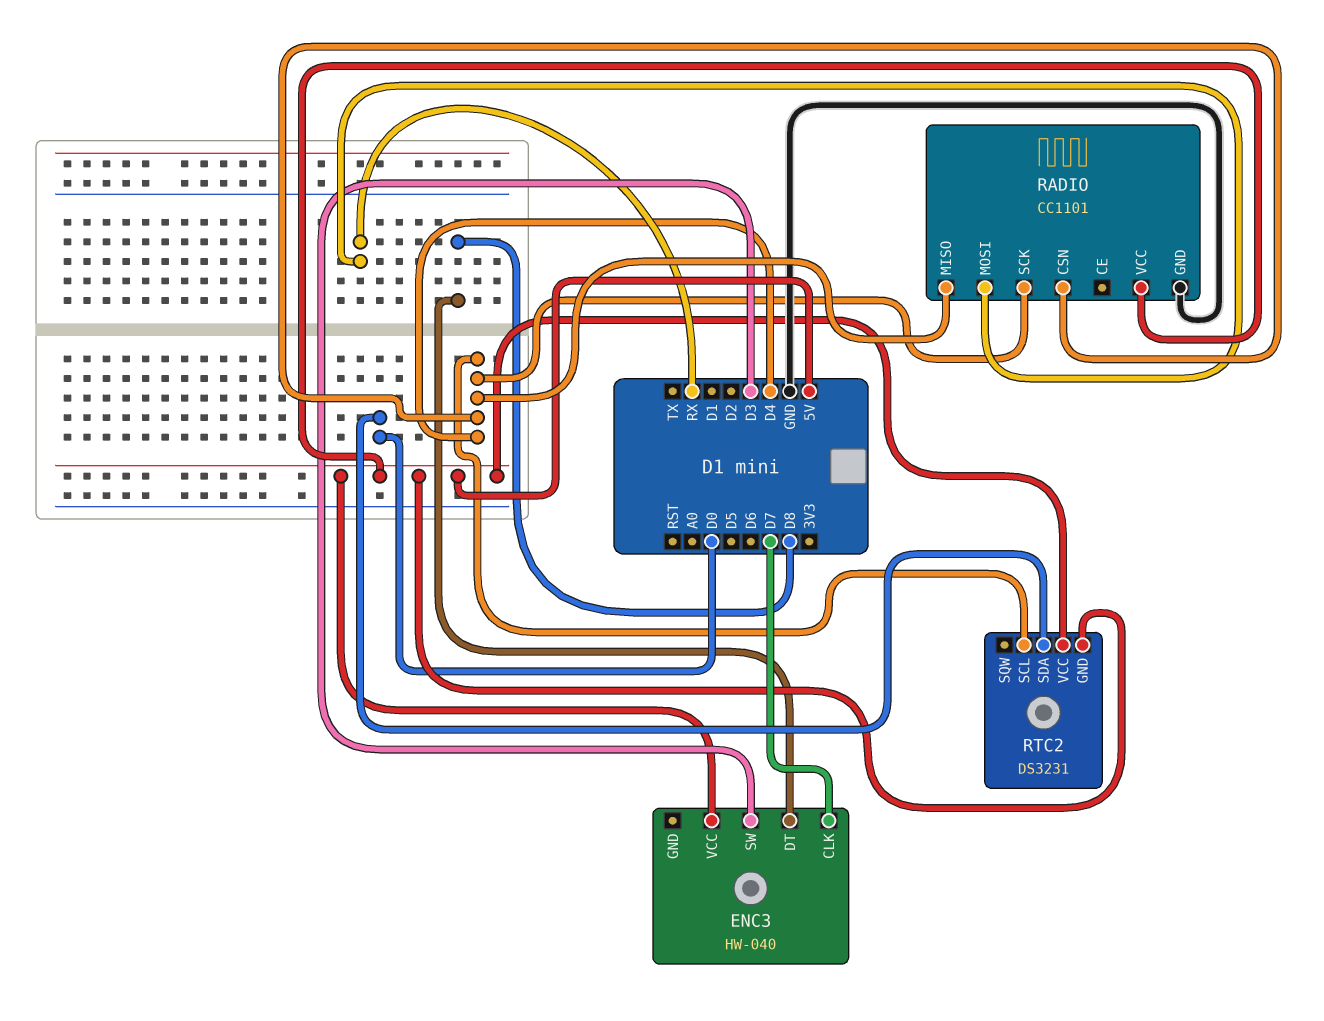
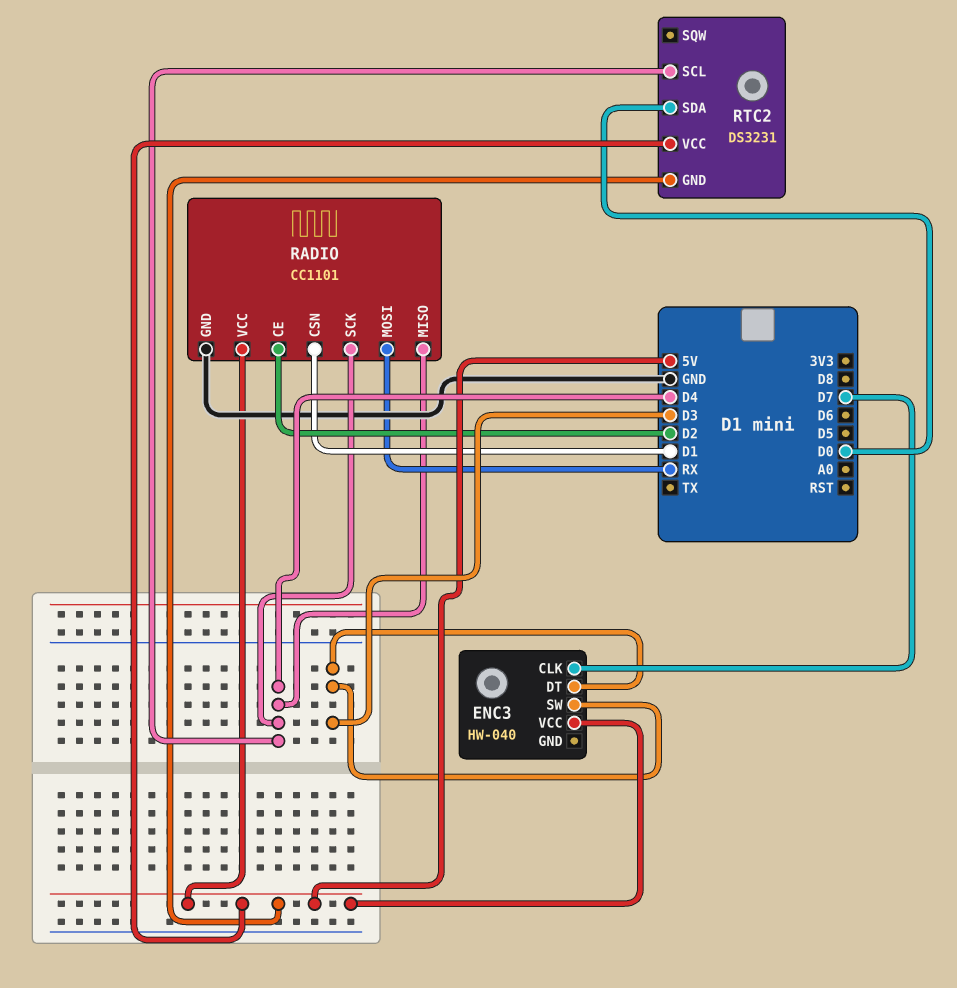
ENC3 pin DT: D8 -> D3
RADIO pin CE: none -> D2
RADIO pin CSN: D4 -> D1

